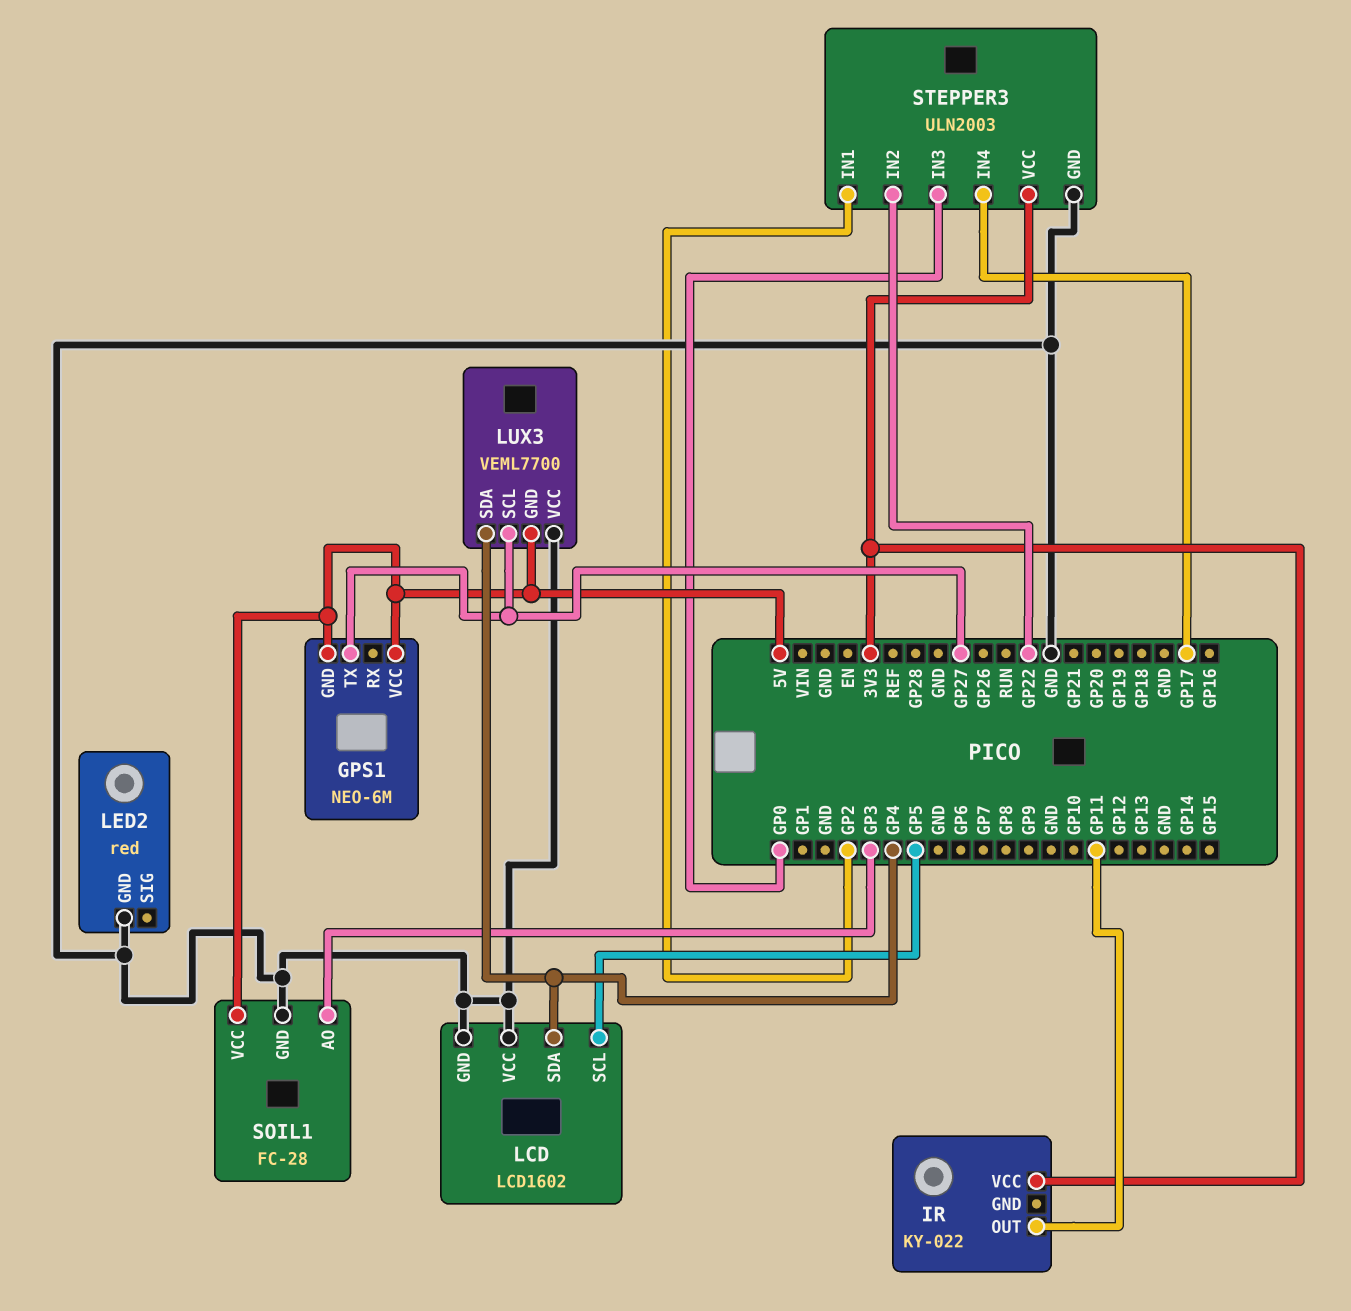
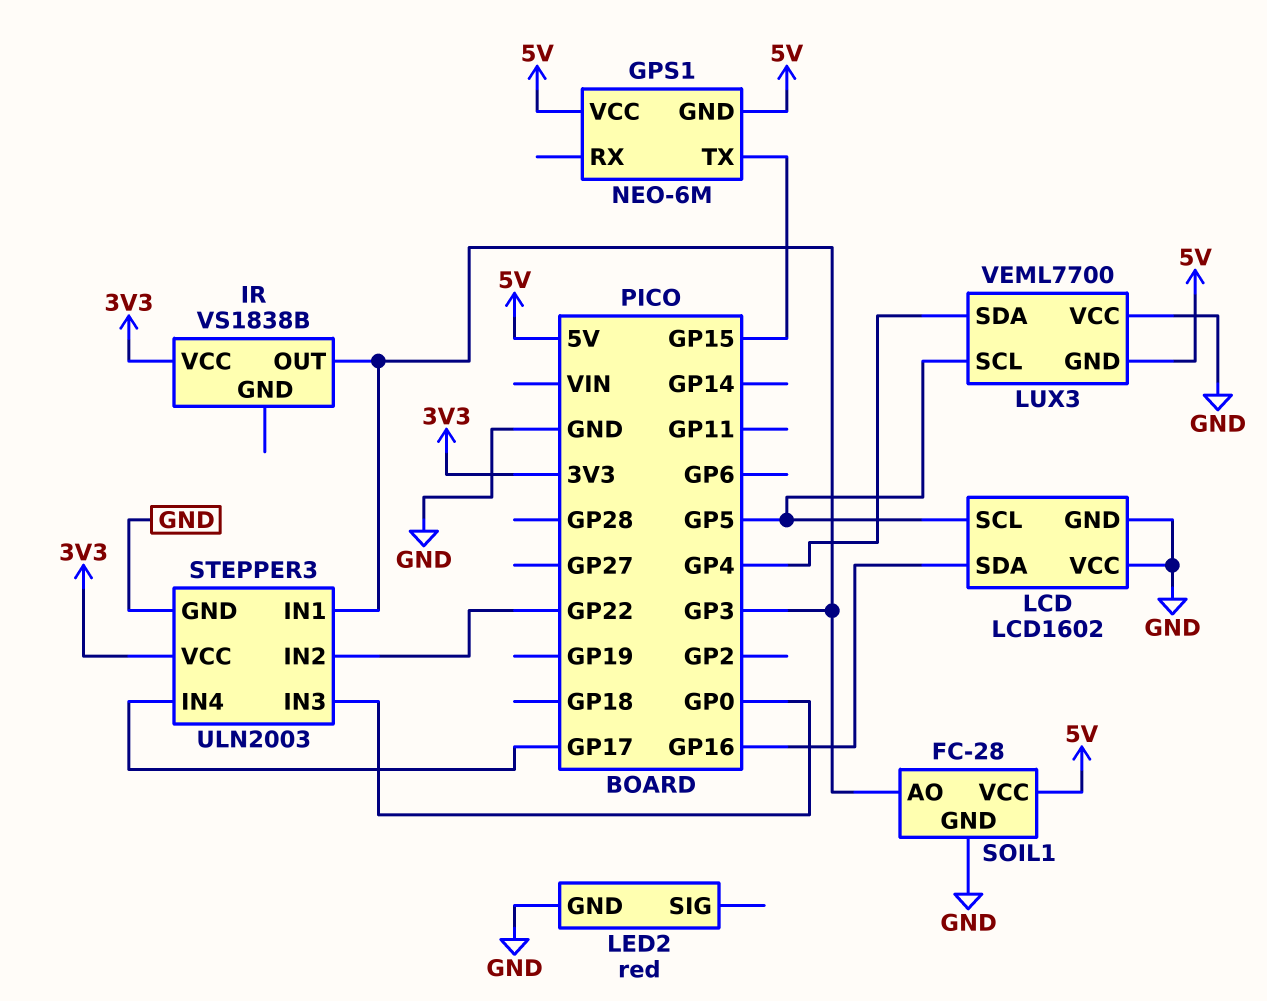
GPS1 pin TX: GP27 -> GP15
IR: KY-022 -> VS1838B
IR pin OUT: GP11 -> GP3
LCD pin SDA: GP4 -> GP16
LUX3 pin SCL: GP27 -> GP5
STEPPER3 pin IN1: GP2 -> GP3

